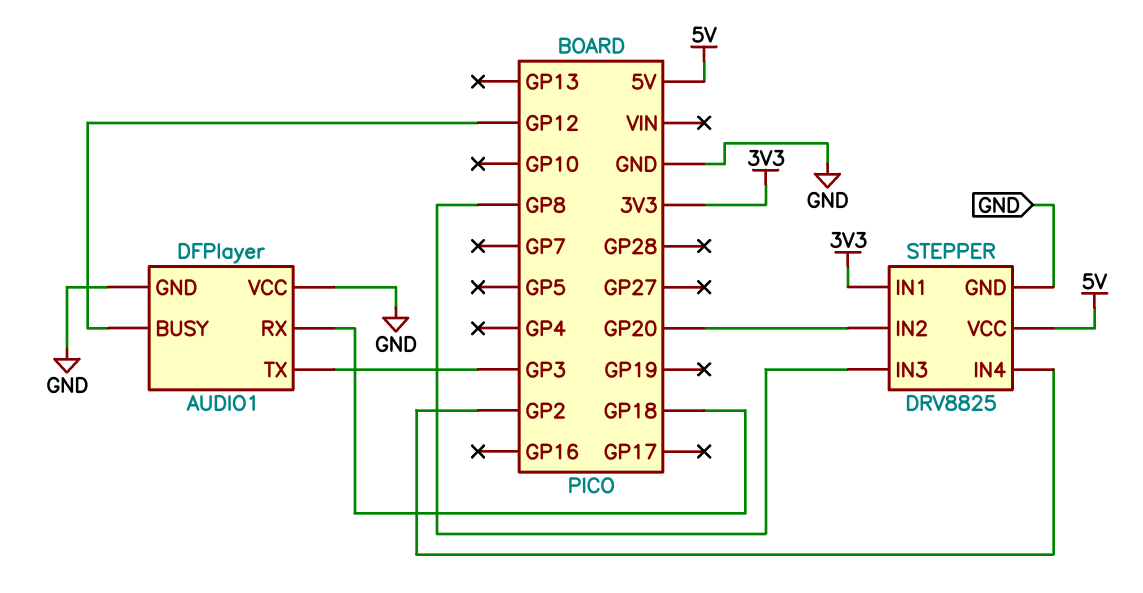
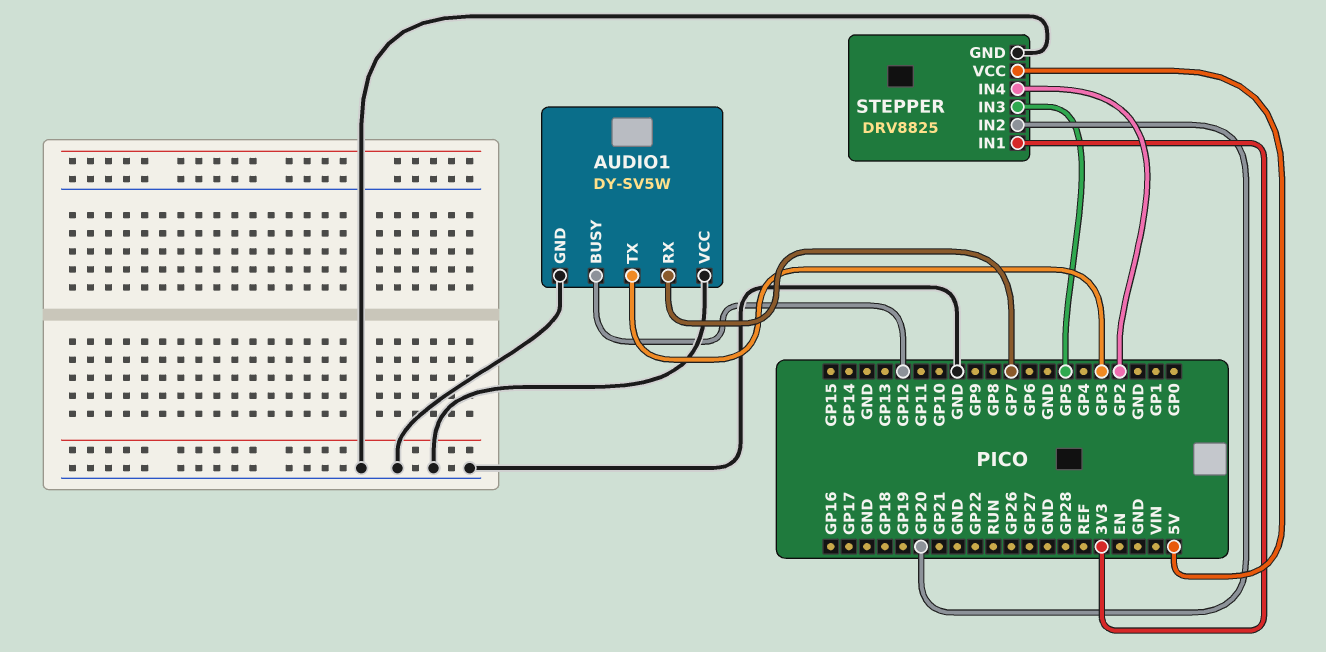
AUDIO1: DFPlayer -> DY-SV5W
AUDIO1 pin RX: GP18 -> GP7
STEPPER pin IN3: GP8 -> GP5

